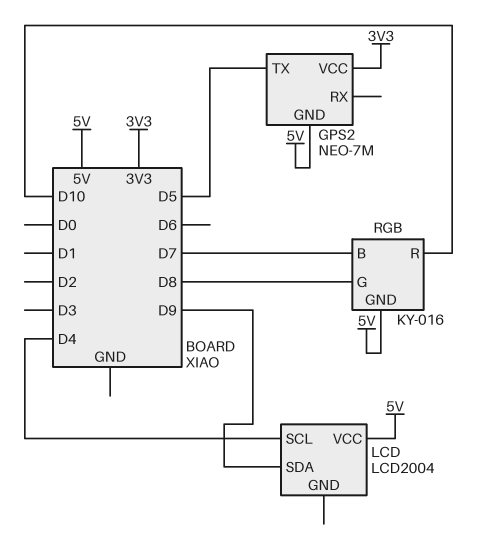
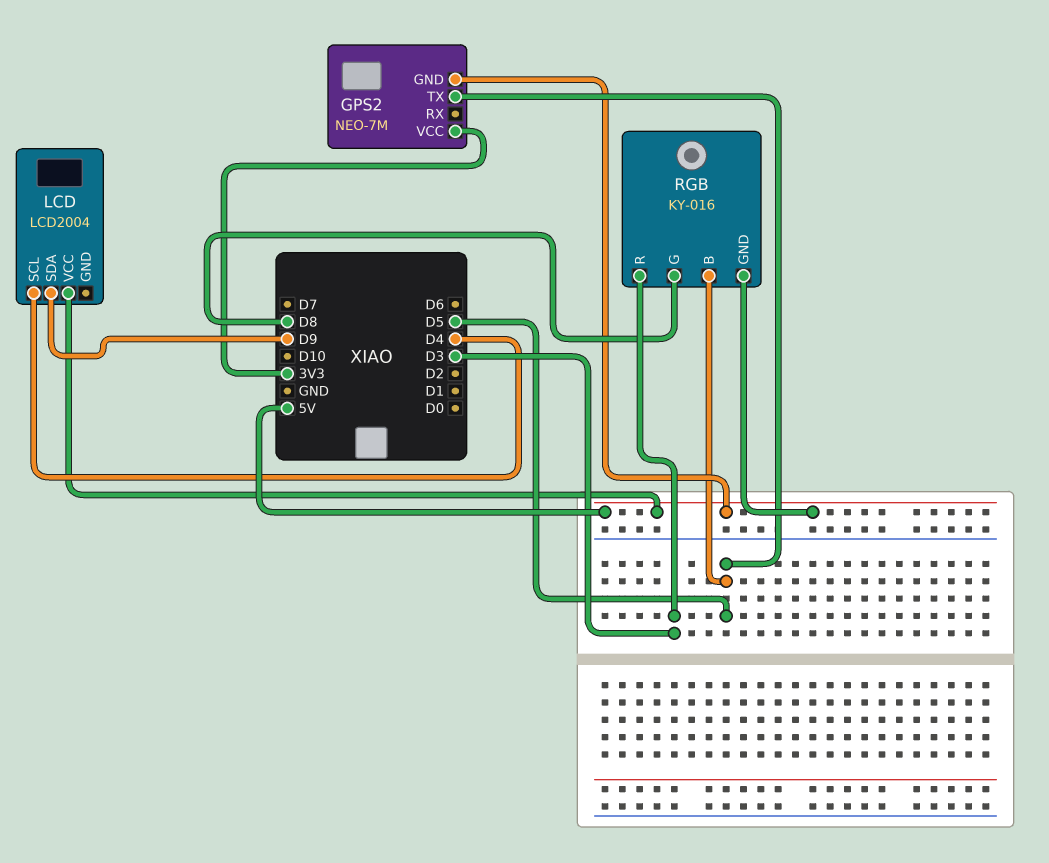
RGB pin B: D7 -> D5
RGB pin R: D10 -> D3

